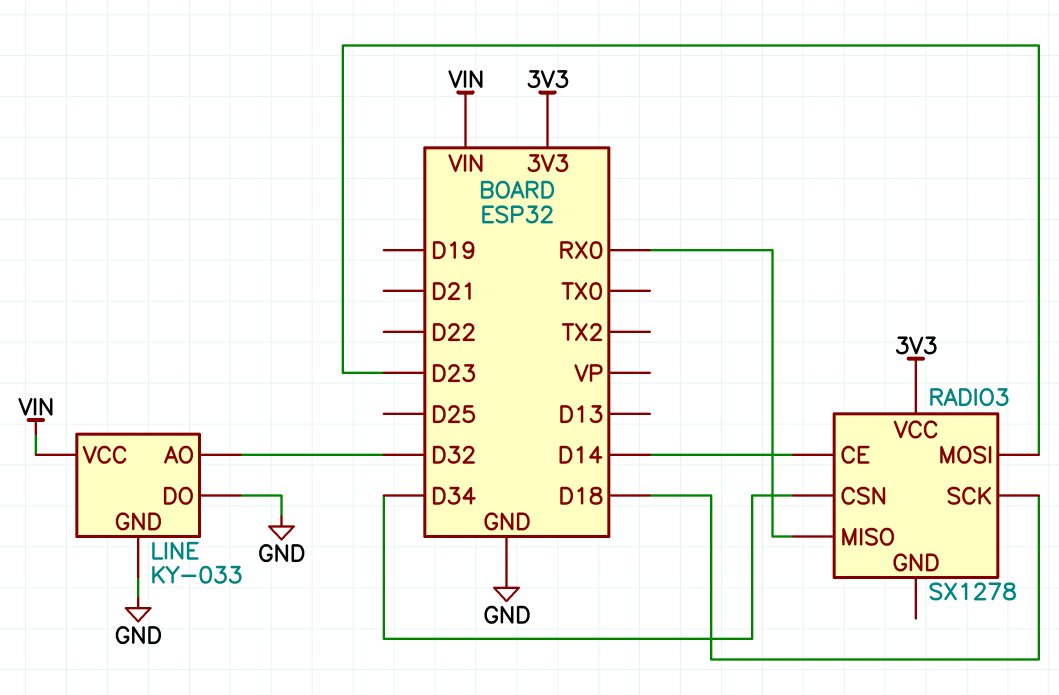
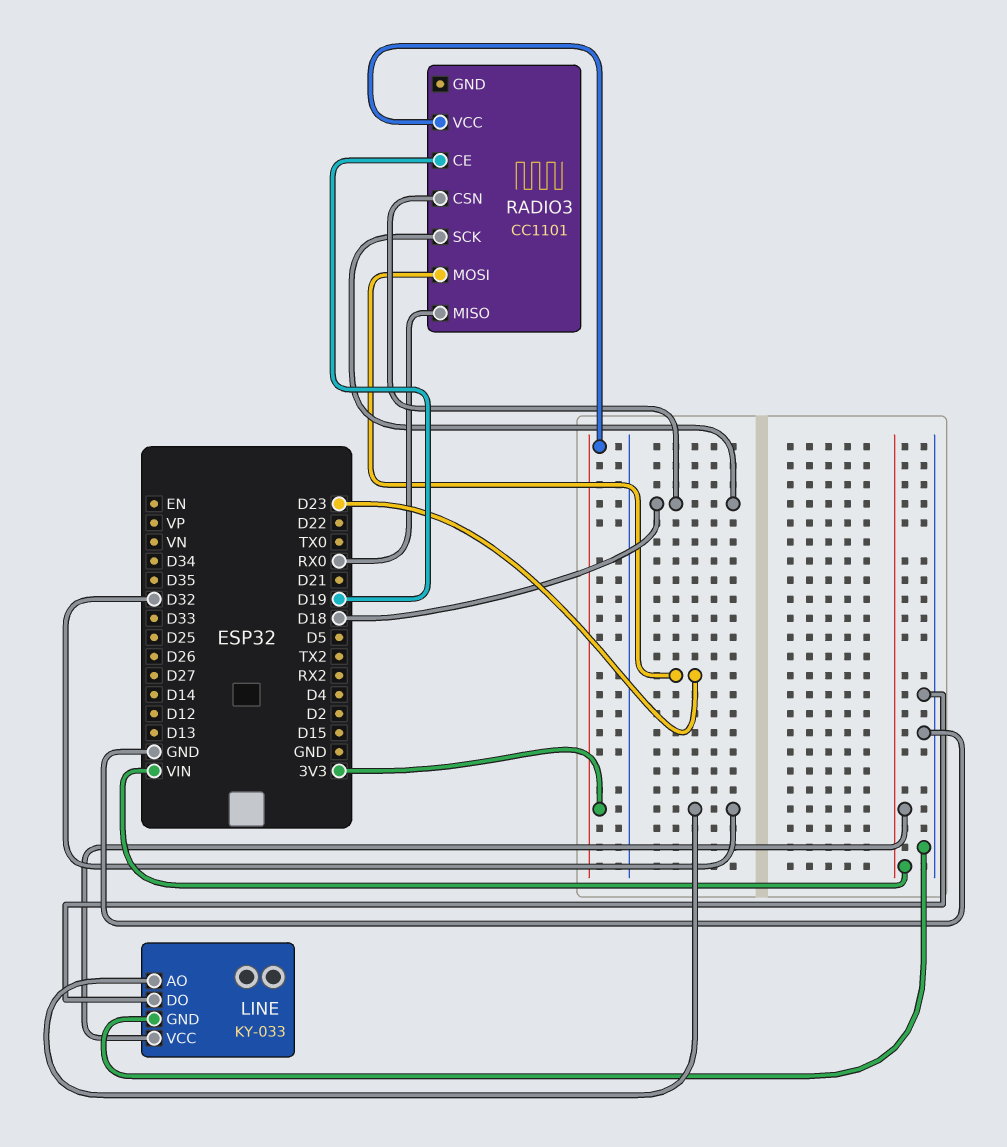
RADIO3: SX1278 -> CC1101
RADIO3 pin CE: D14 -> D19
RADIO3 pin CSN: D34 -> D18

